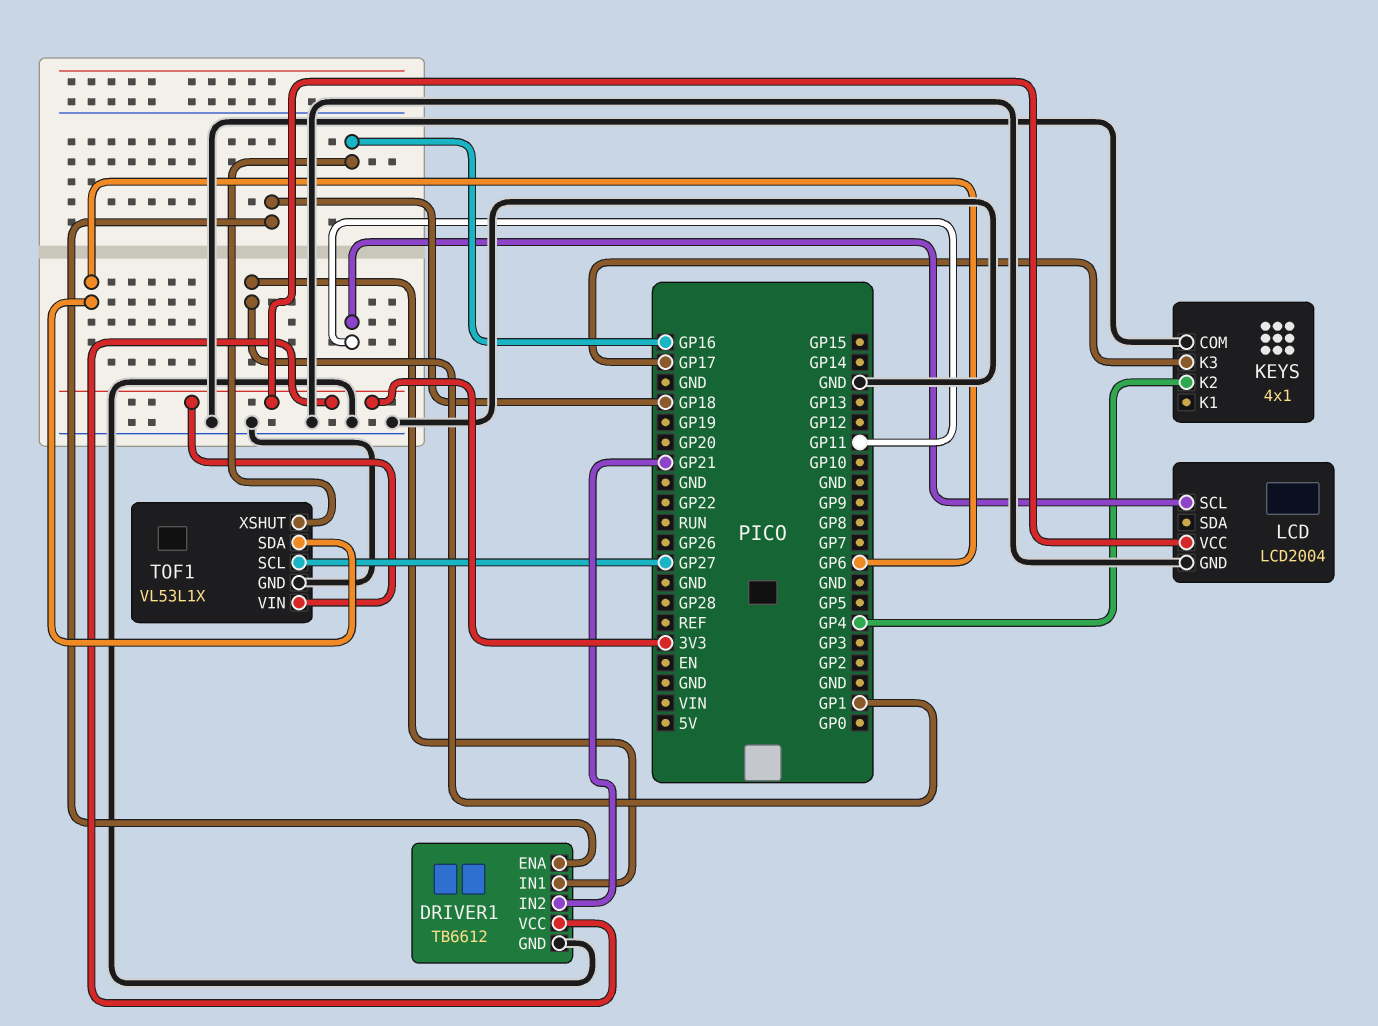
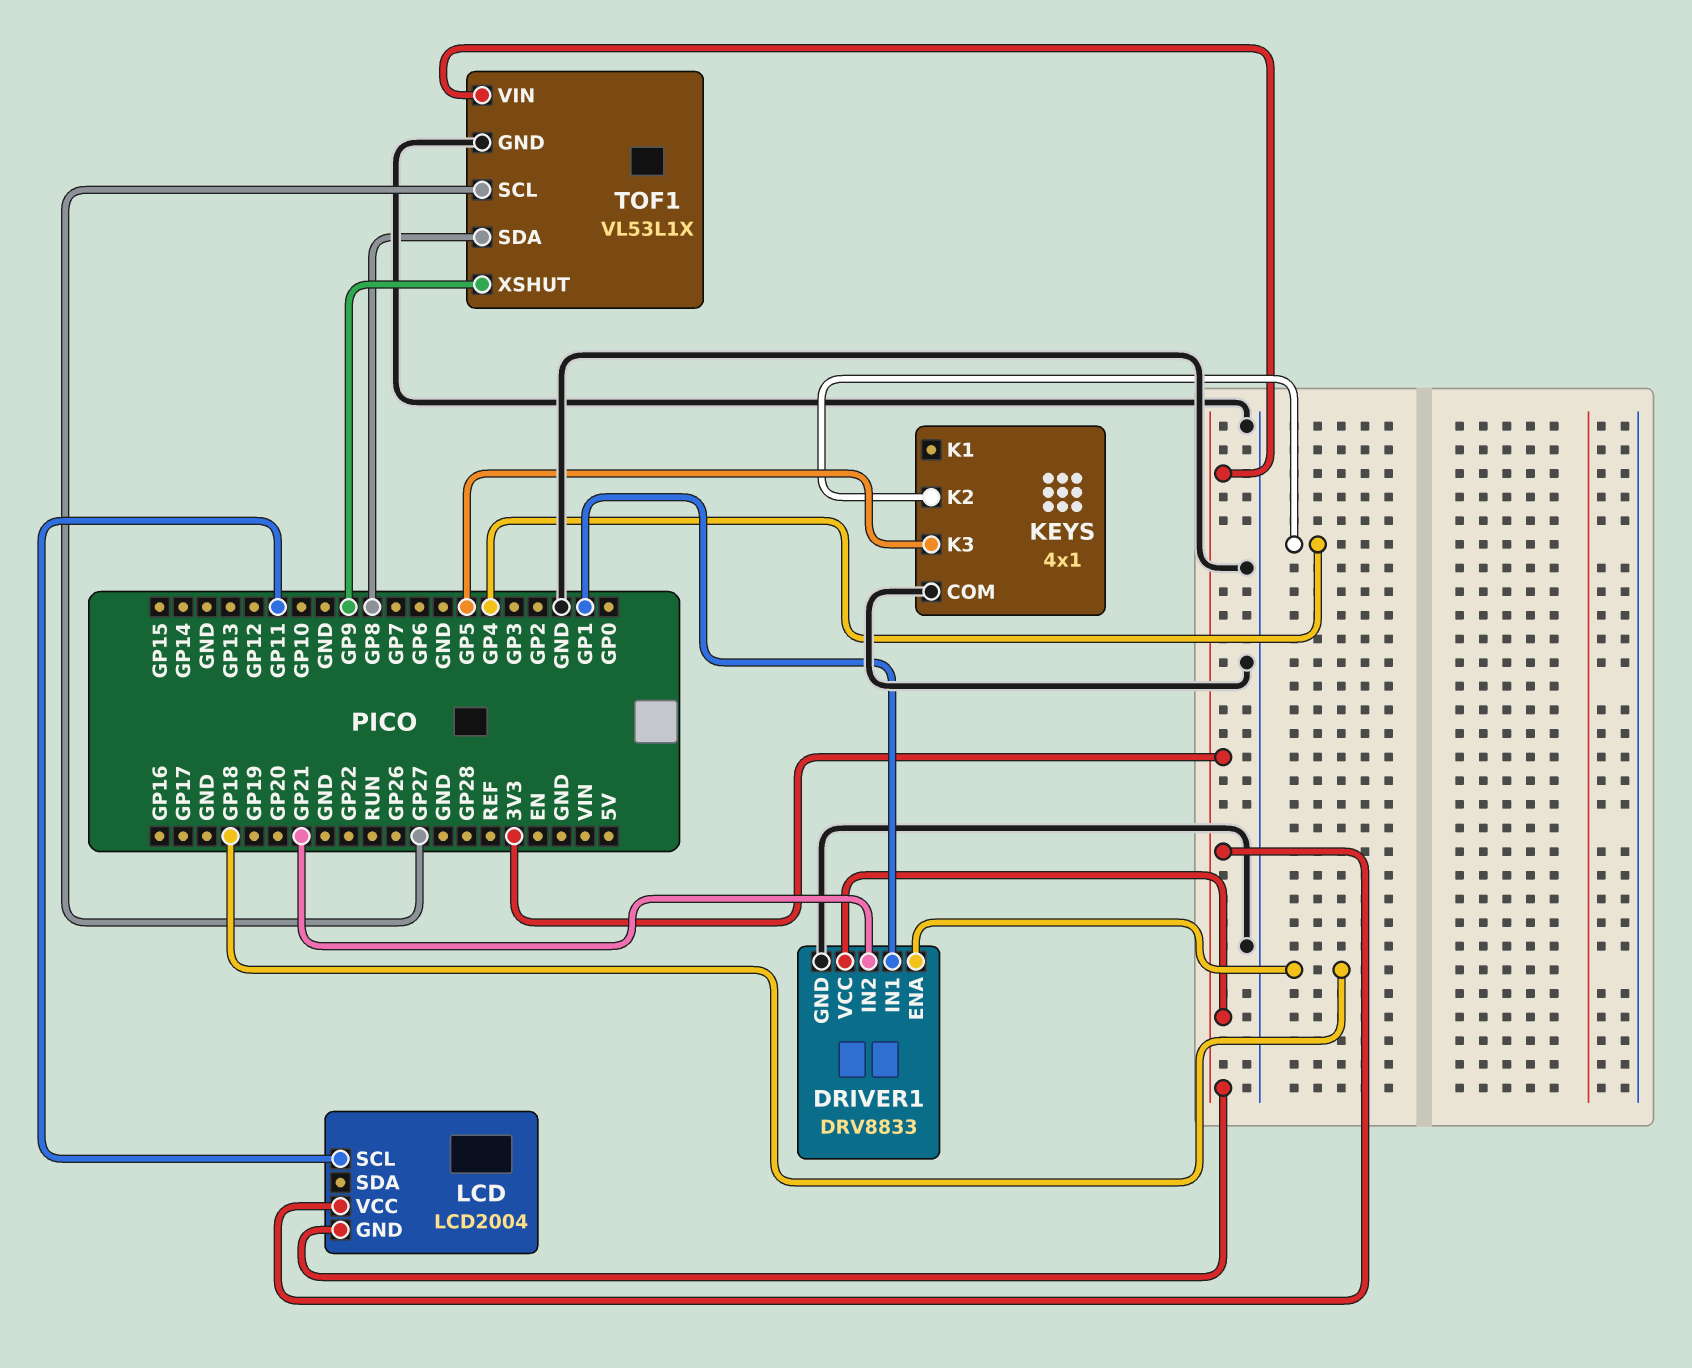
DRIVER1: TB6612 -> DRV8833
KEYS pin K3: GP17 -> GP5
LCD pin GND: GND -> 3V3
TOF1 pin SDA: GP6 -> GP8
TOF1 pin XSHUT: GP16 -> GP9

